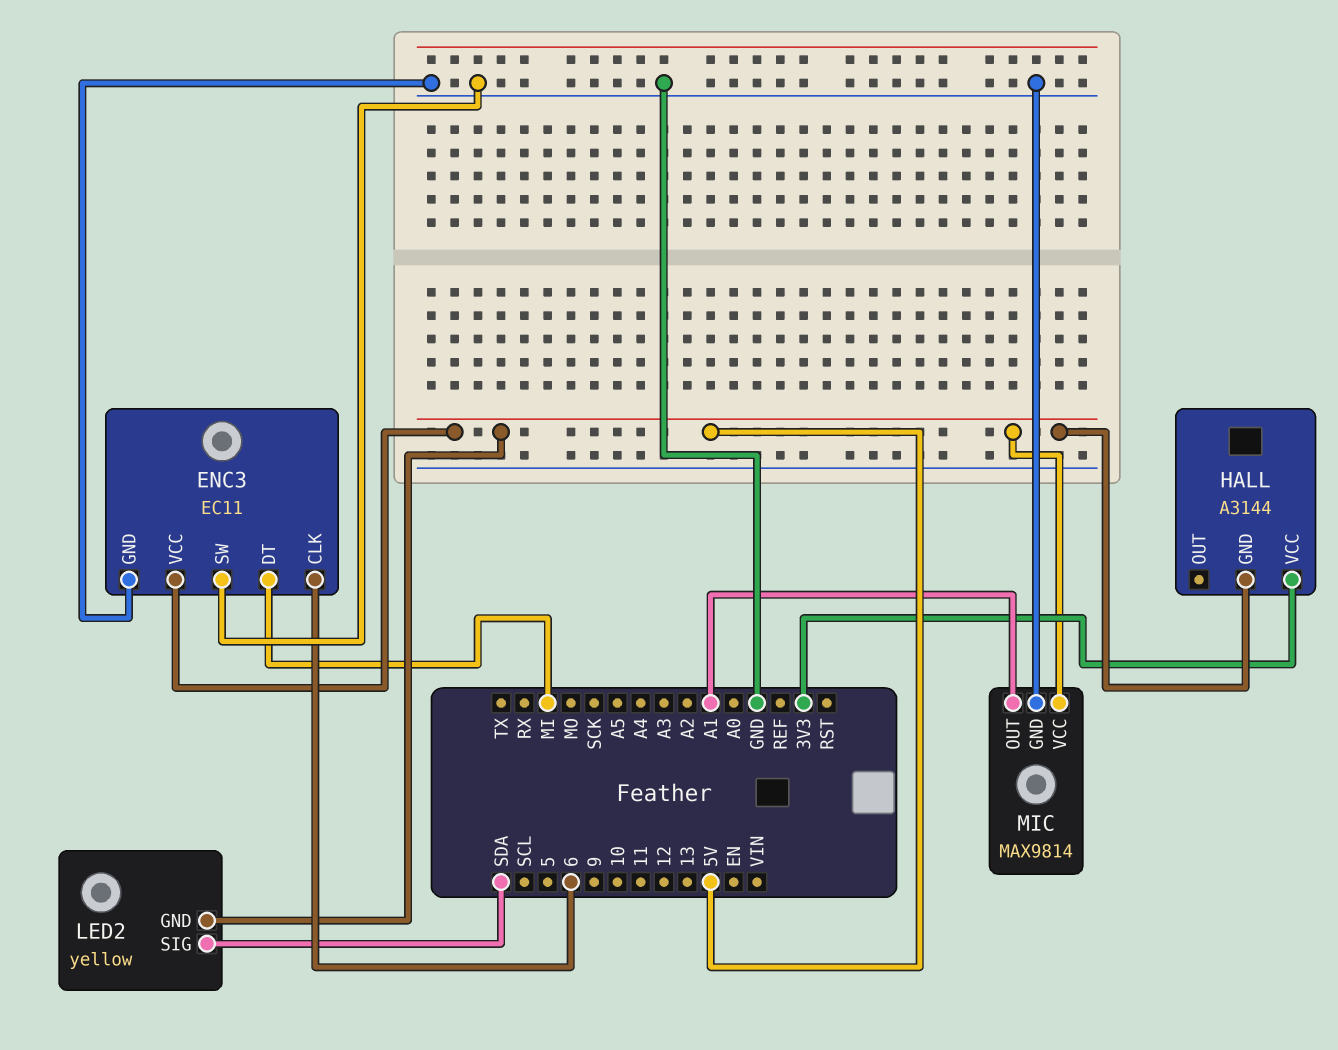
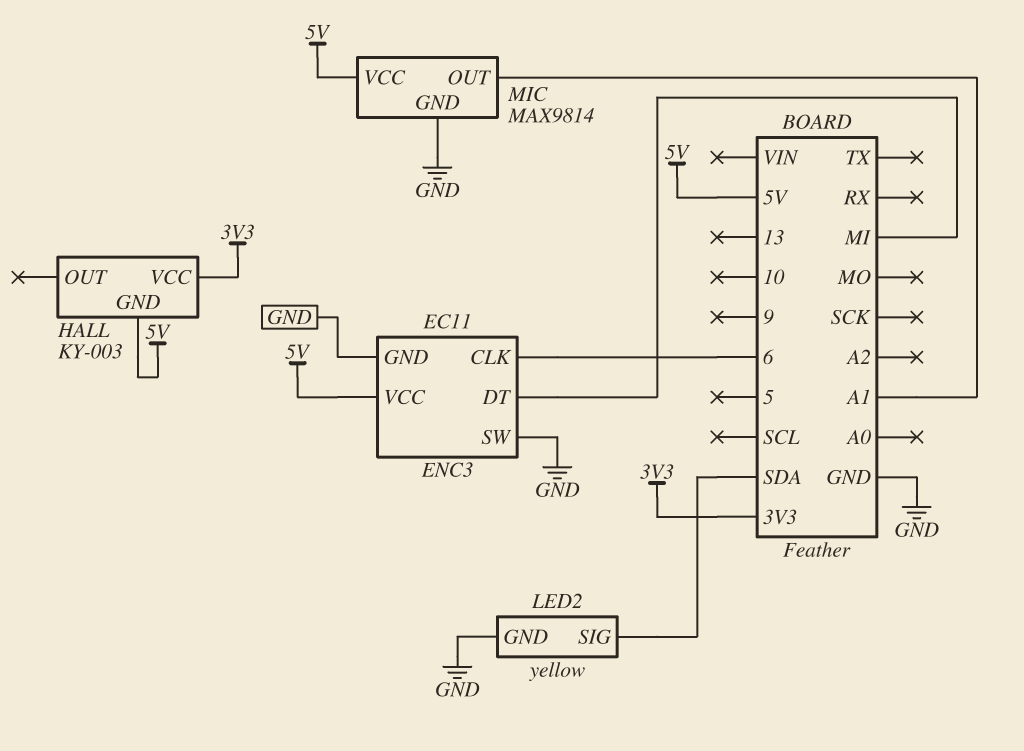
HALL: A3144 -> KY-003
LED2 pin GND: 5V -> GND

